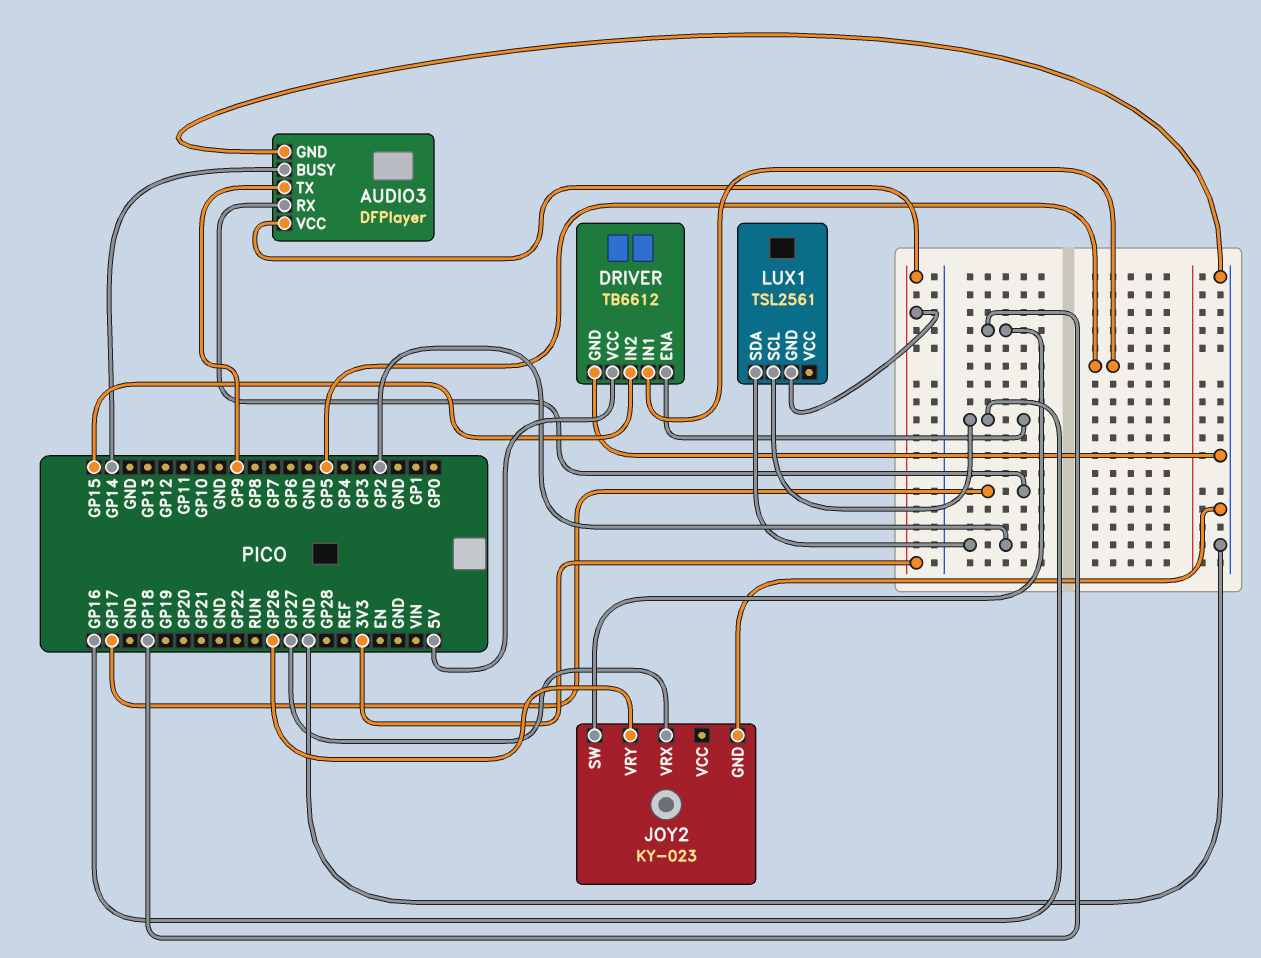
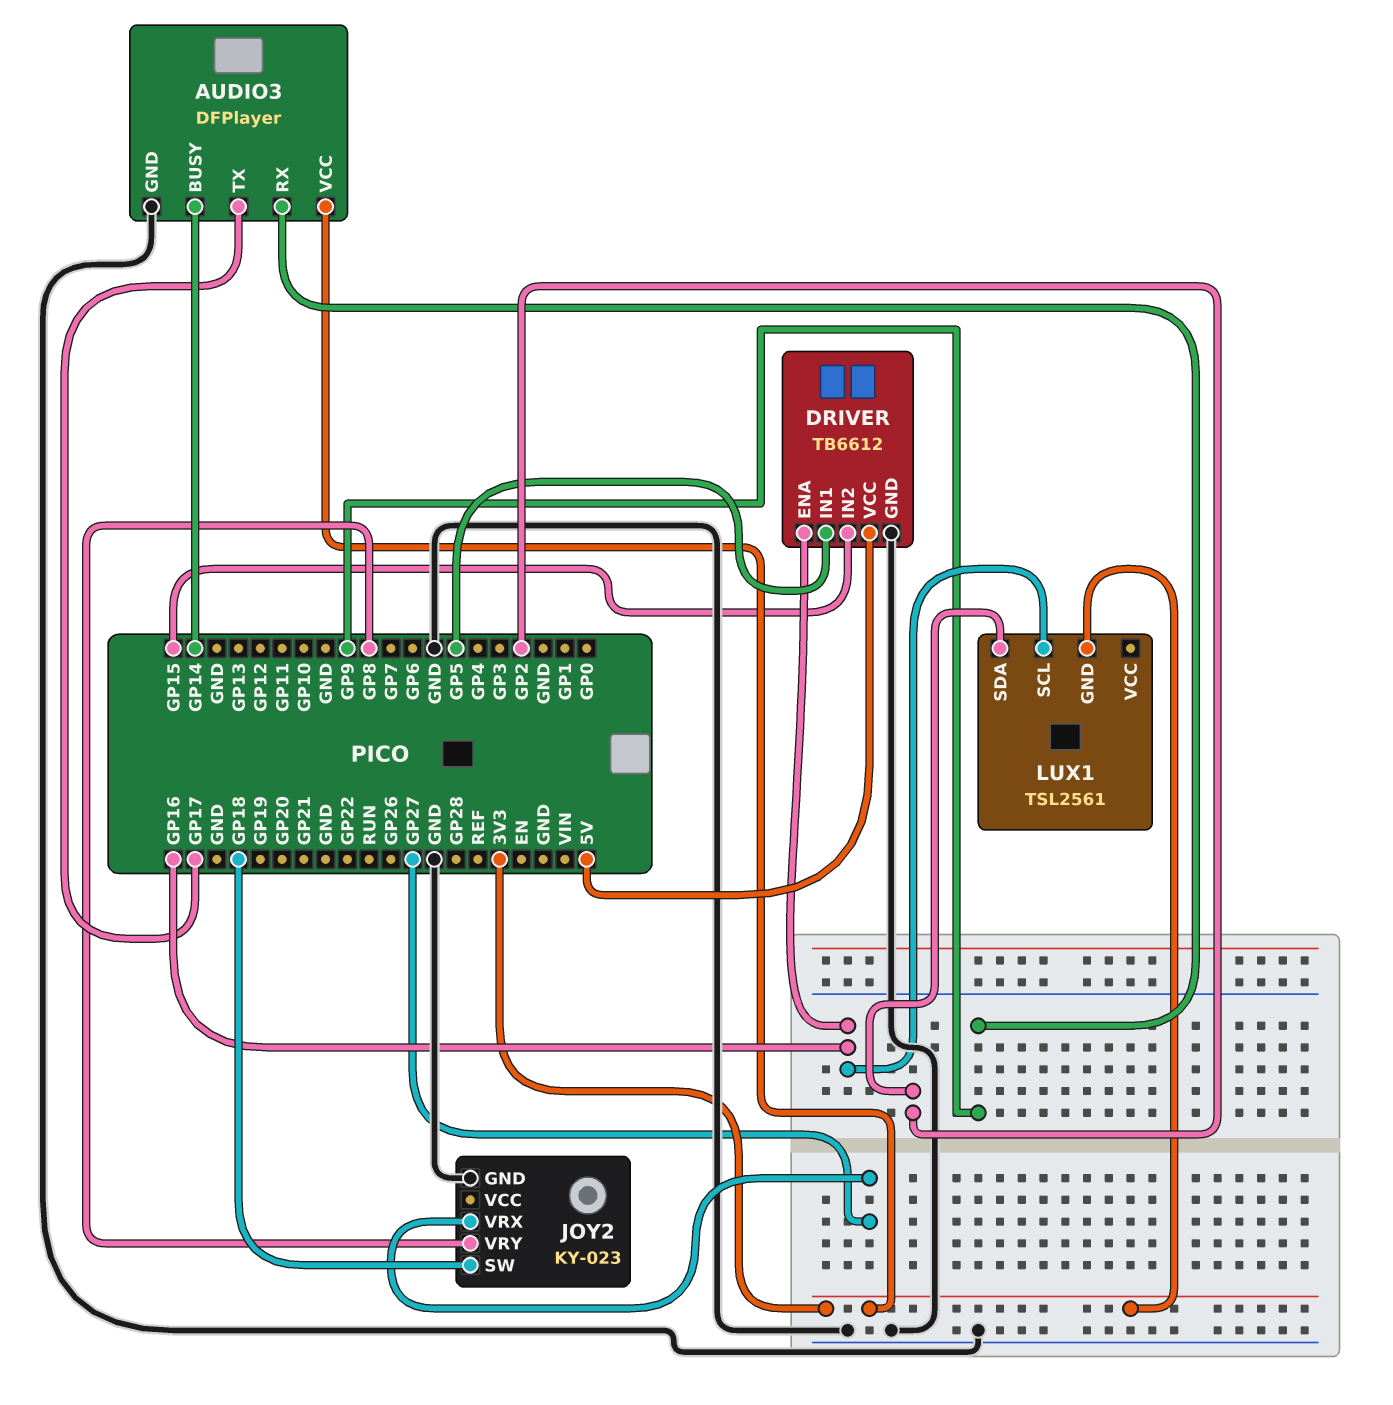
AUDIO3 pin RX: GP17 -> GP9
AUDIO3 pin TX: GP9 -> GP17
JOY2 pin VRY: GP26 -> GP8

